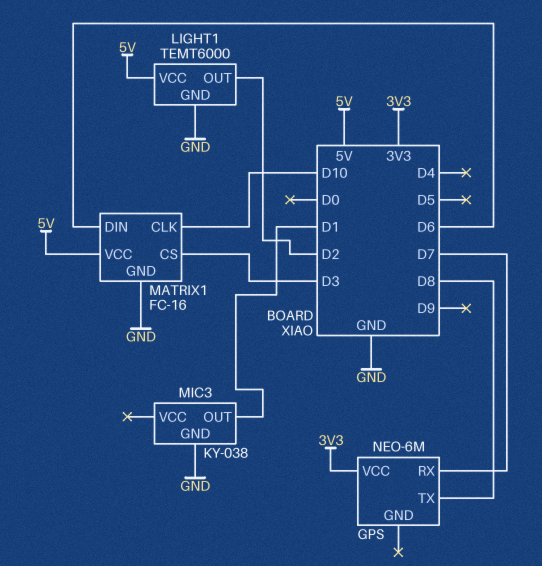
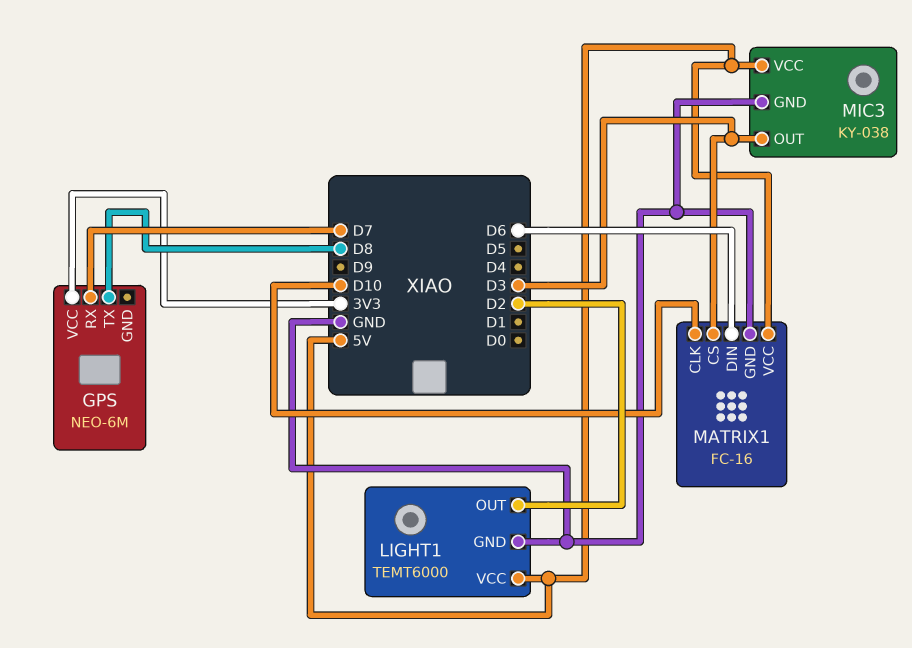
MIC3 pin OUT: D1 -> D3
MIC3 pin VCC: none -> 5V

